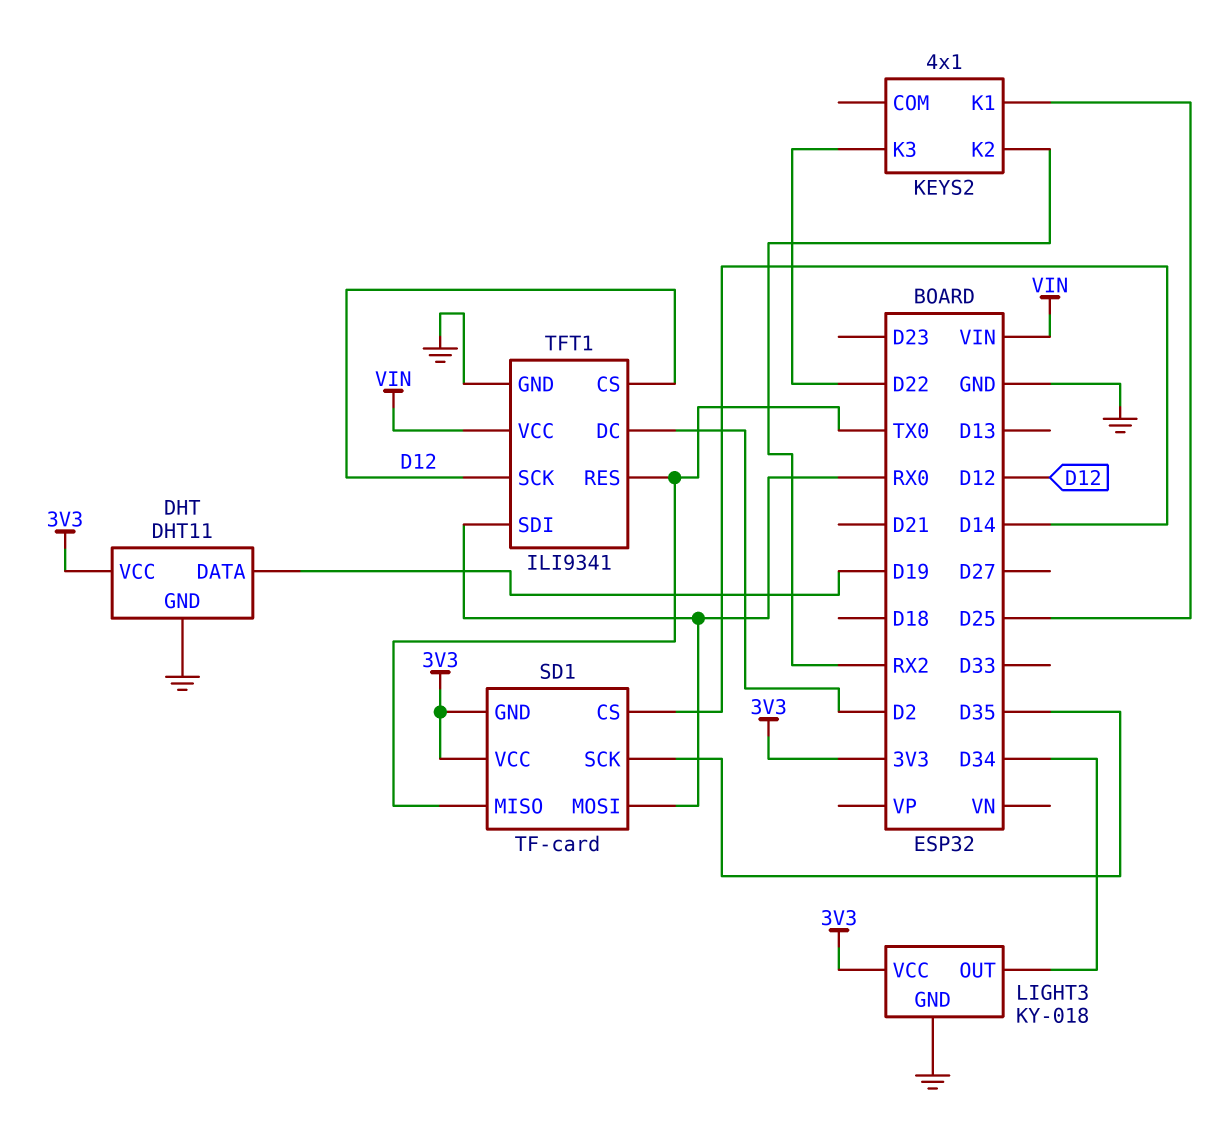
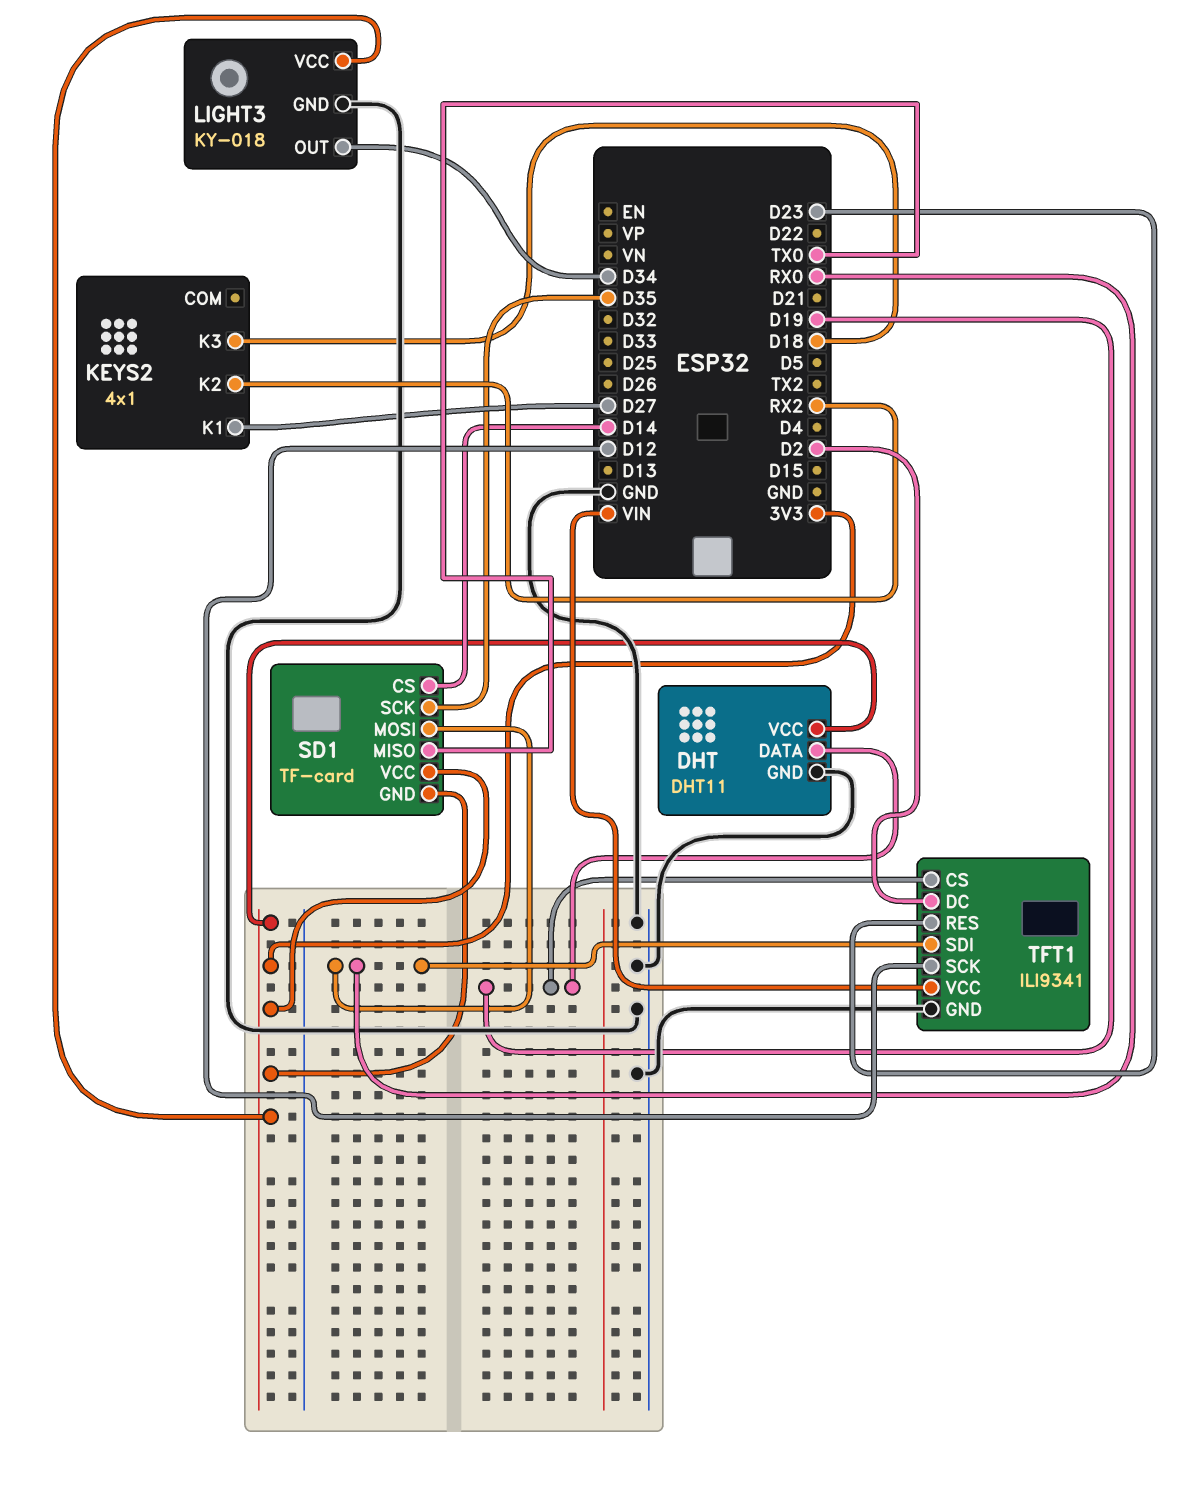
KEYS2 pin K1: D25 -> D27
KEYS2 pin K3: D22 -> D18
TFT1 pin CS: D12 -> D19
TFT1 pin RES: TX0 -> D23

